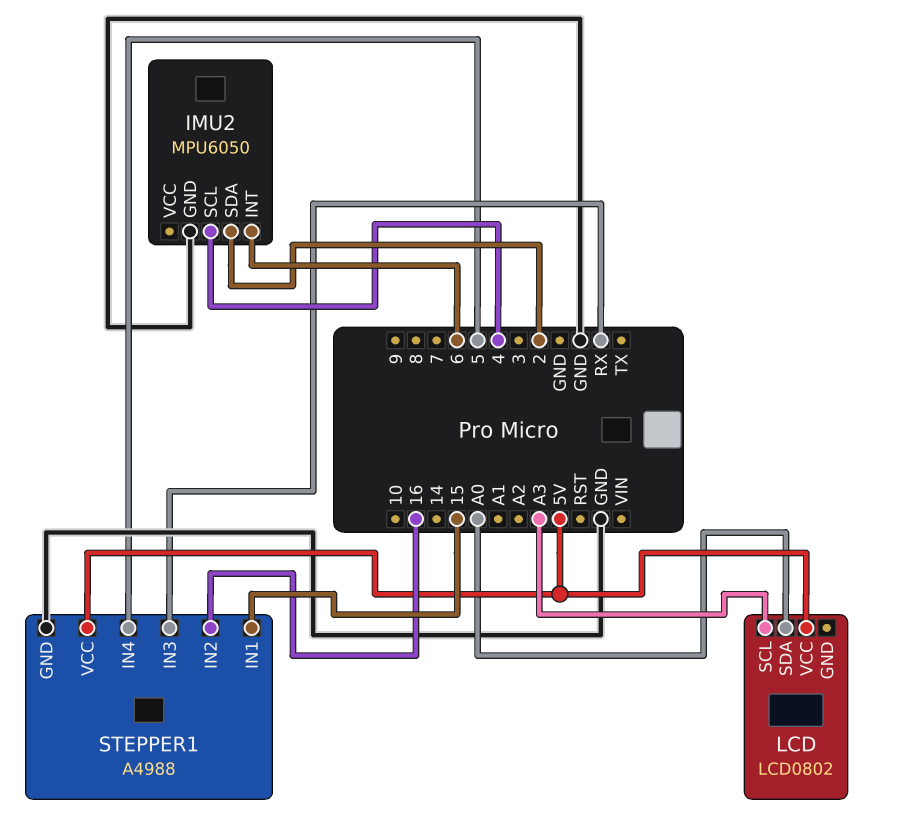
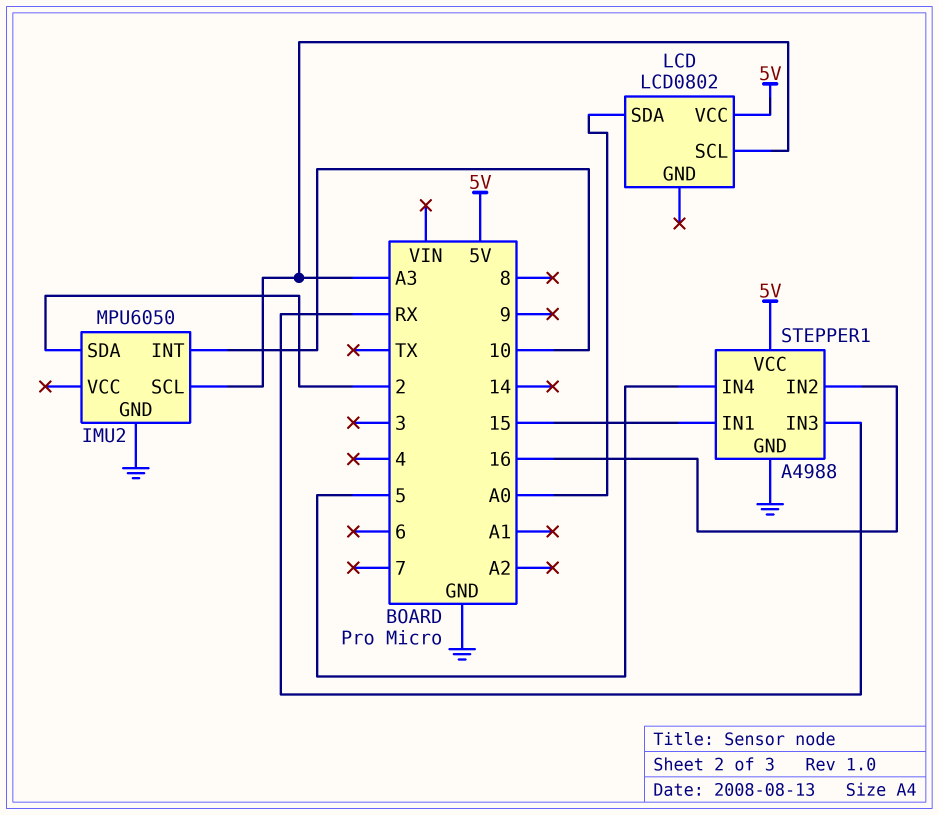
IMU2 pin INT: 6 -> 10
IMU2 pin SCL: 4 -> A3

